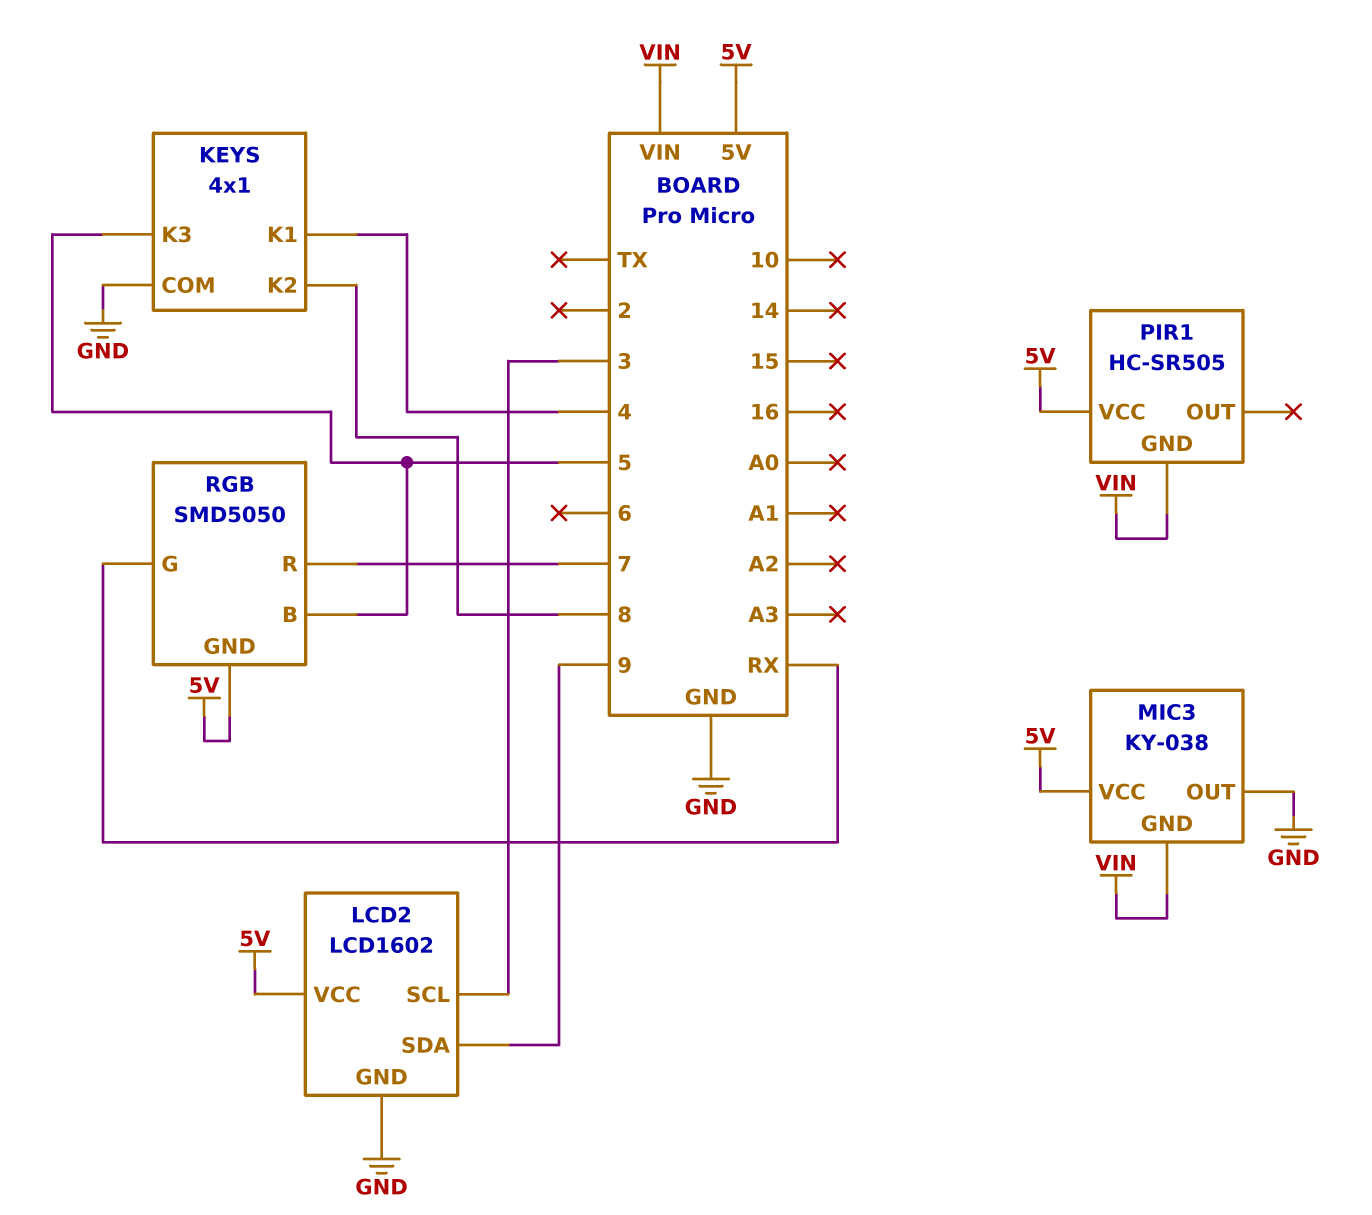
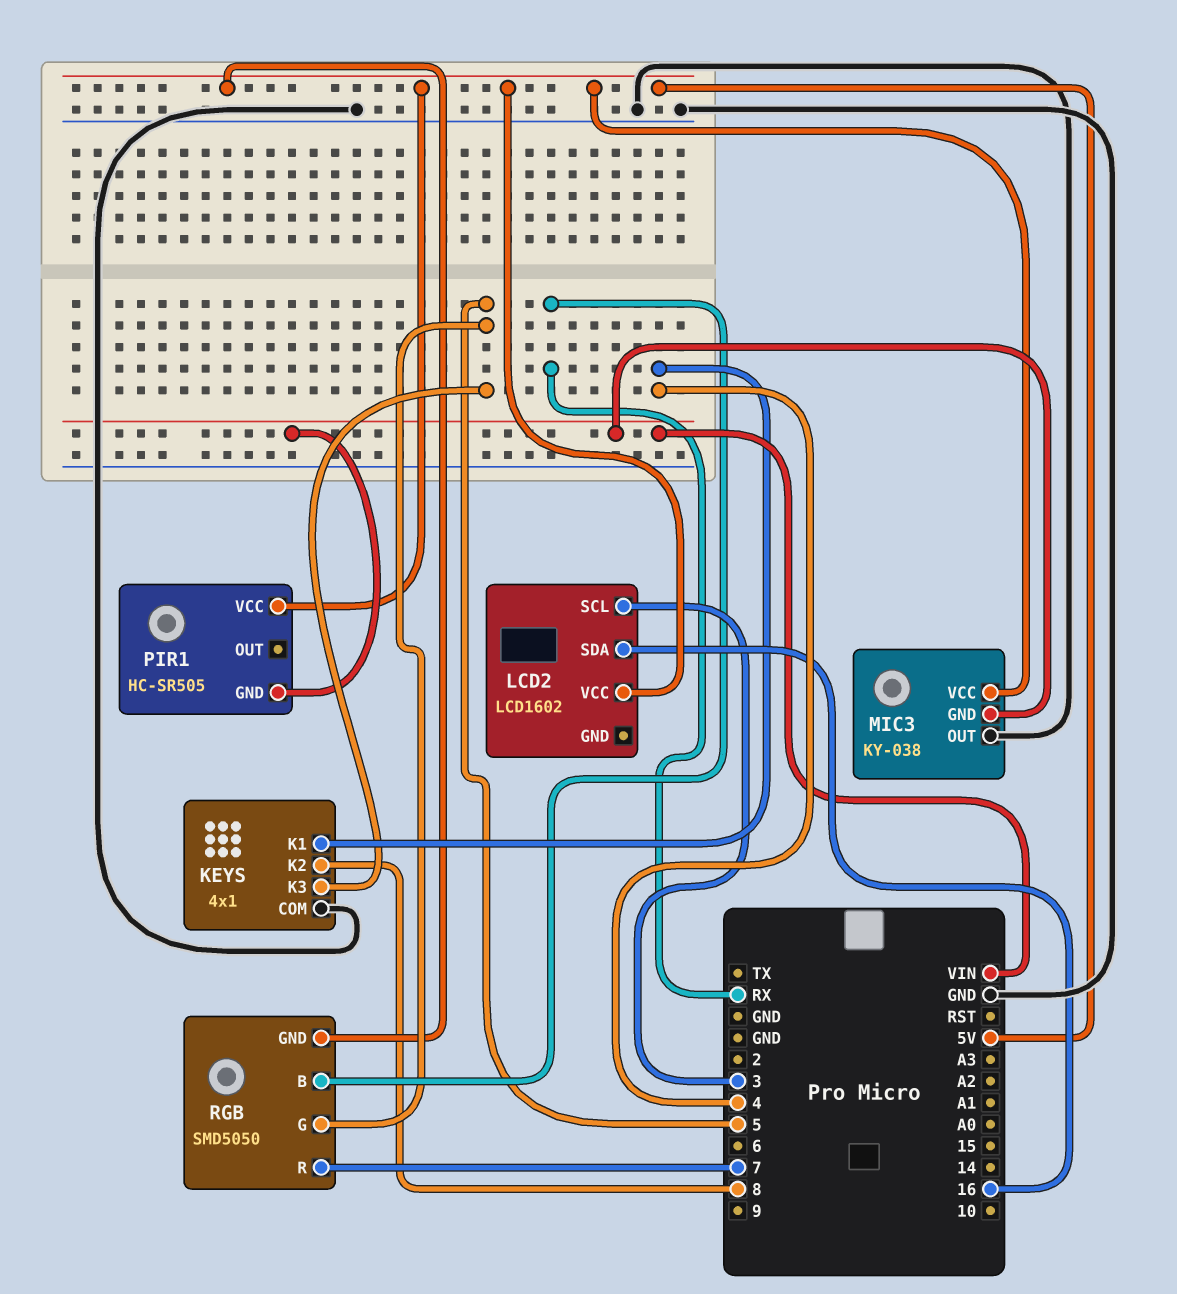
LCD2 pin GND: GND -> none
LCD2 pin SDA: 9 -> 16
RGB pin B: 5 -> RX
RGB pin G: RX -> 5

